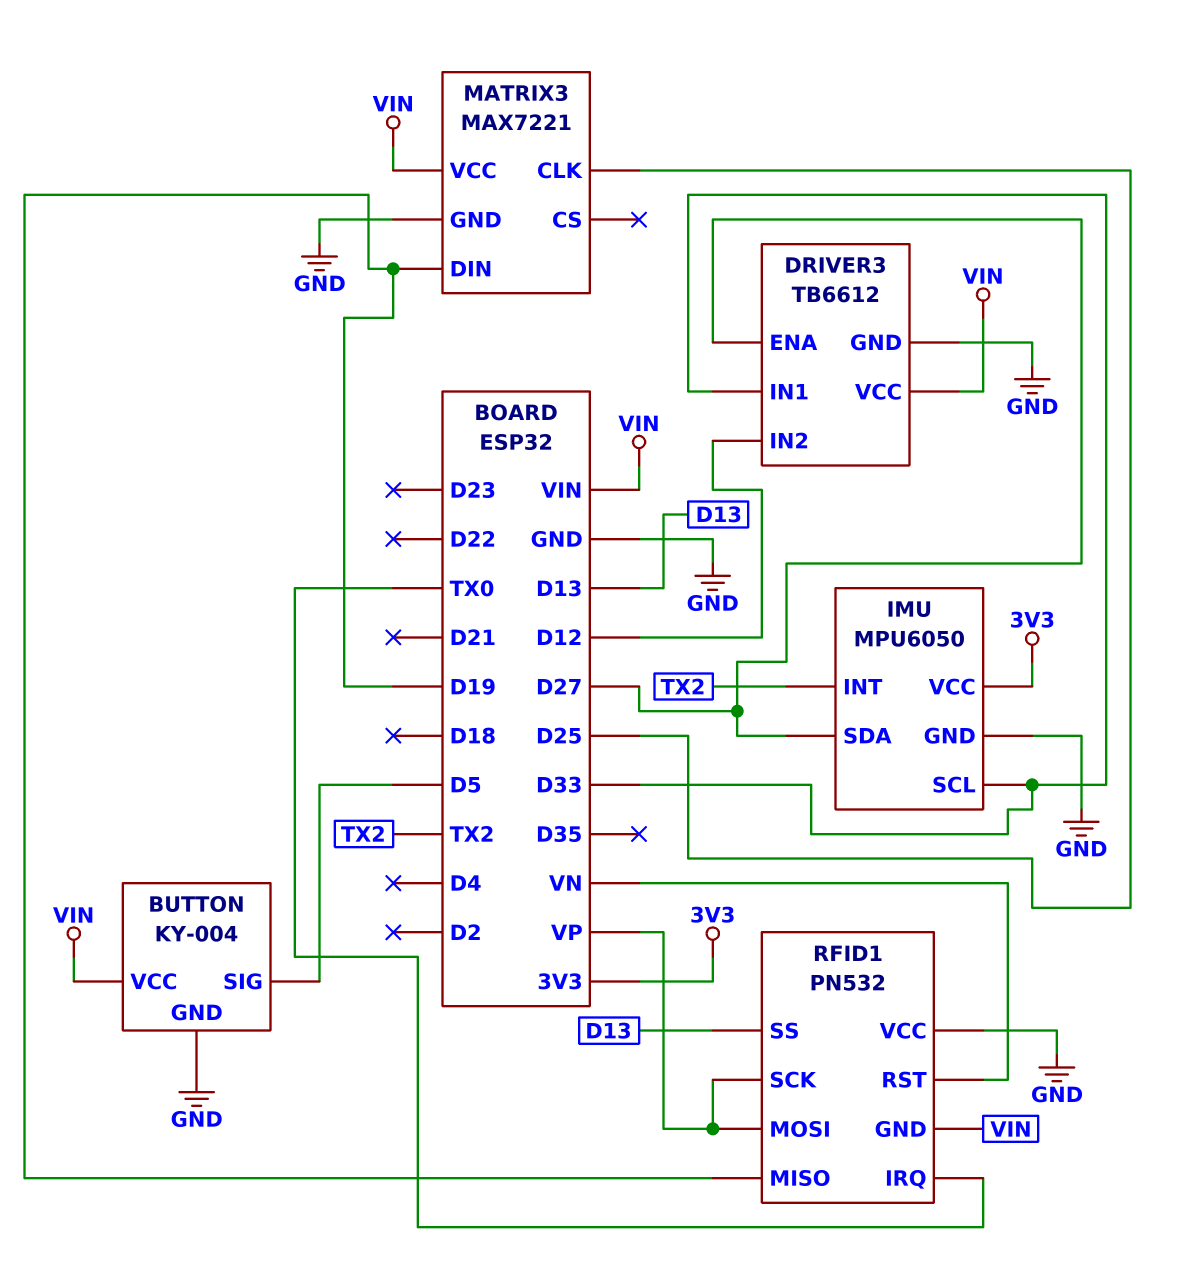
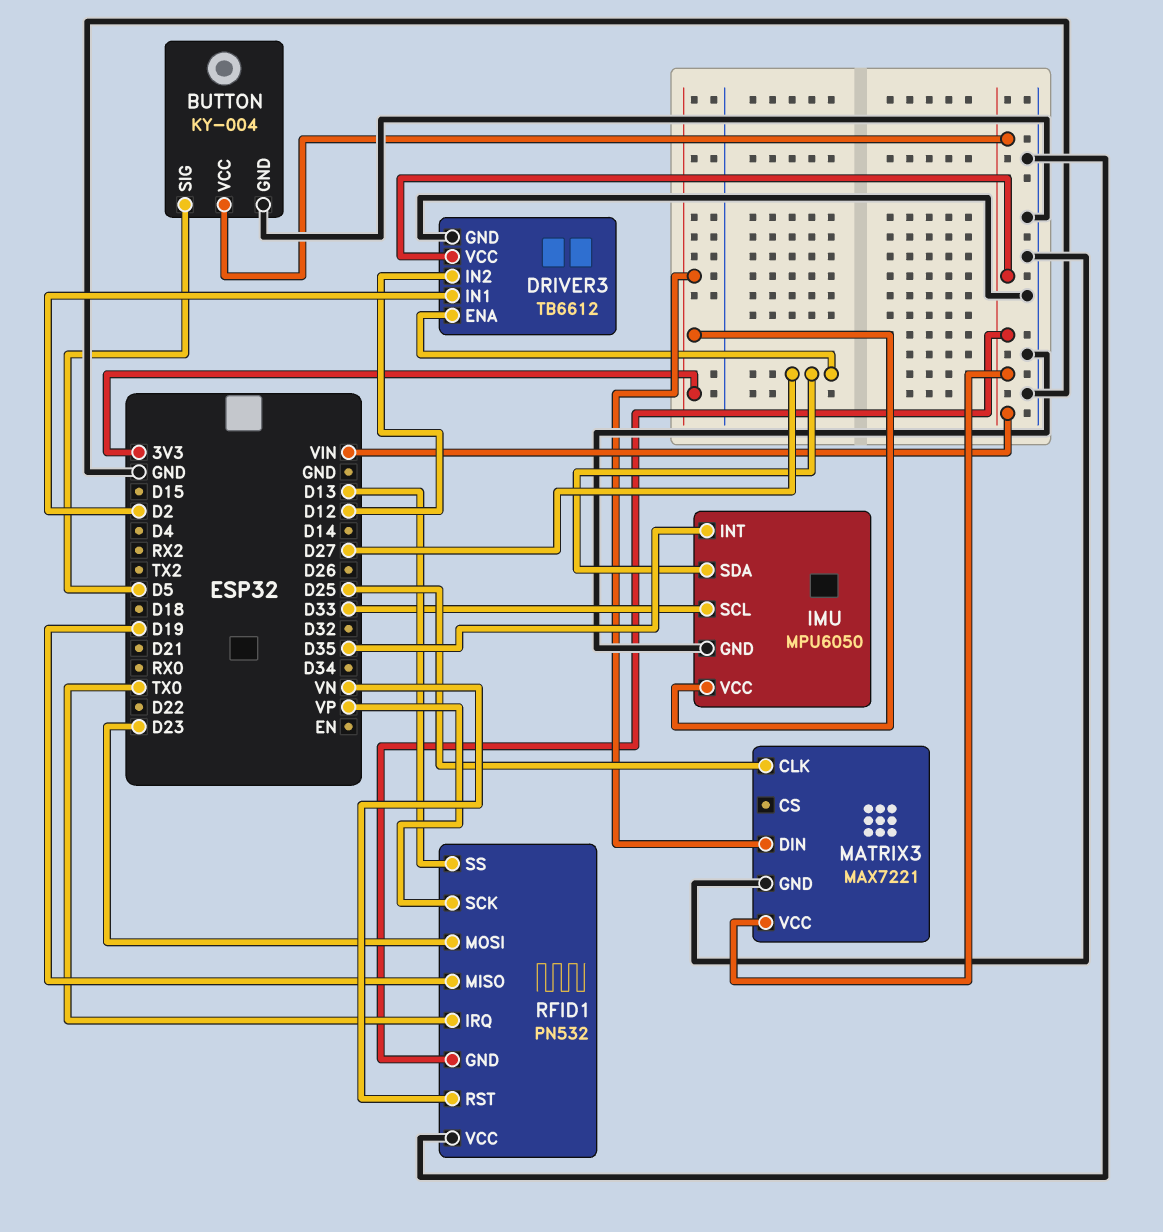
DRIVER3 pin IN1: D33 -> D2
IMU pin INT: TX2 -> D35
MATRIX3 pin DIN: D19 -> 3V3
RFID1 pin MOSI: VP -> D23

